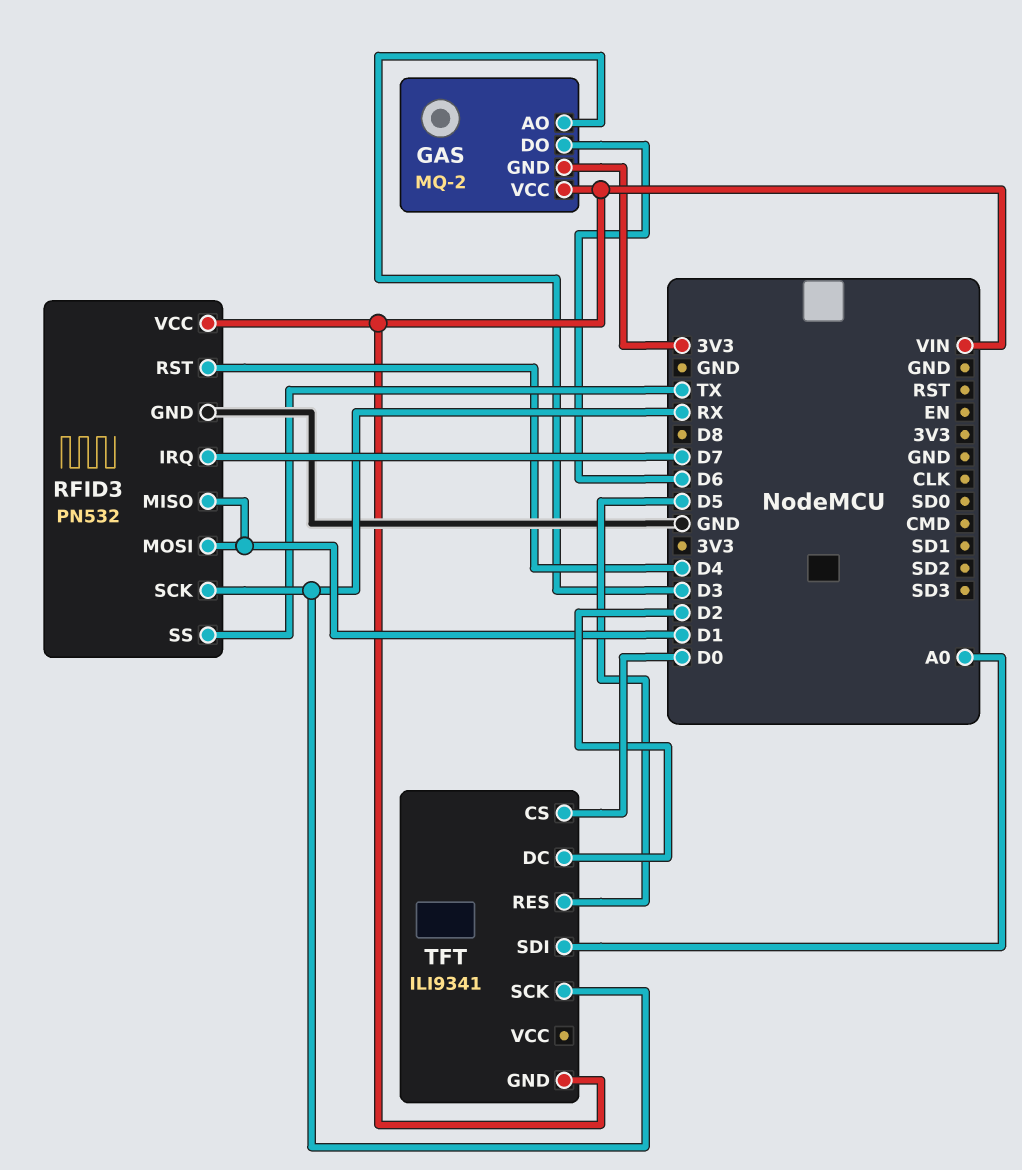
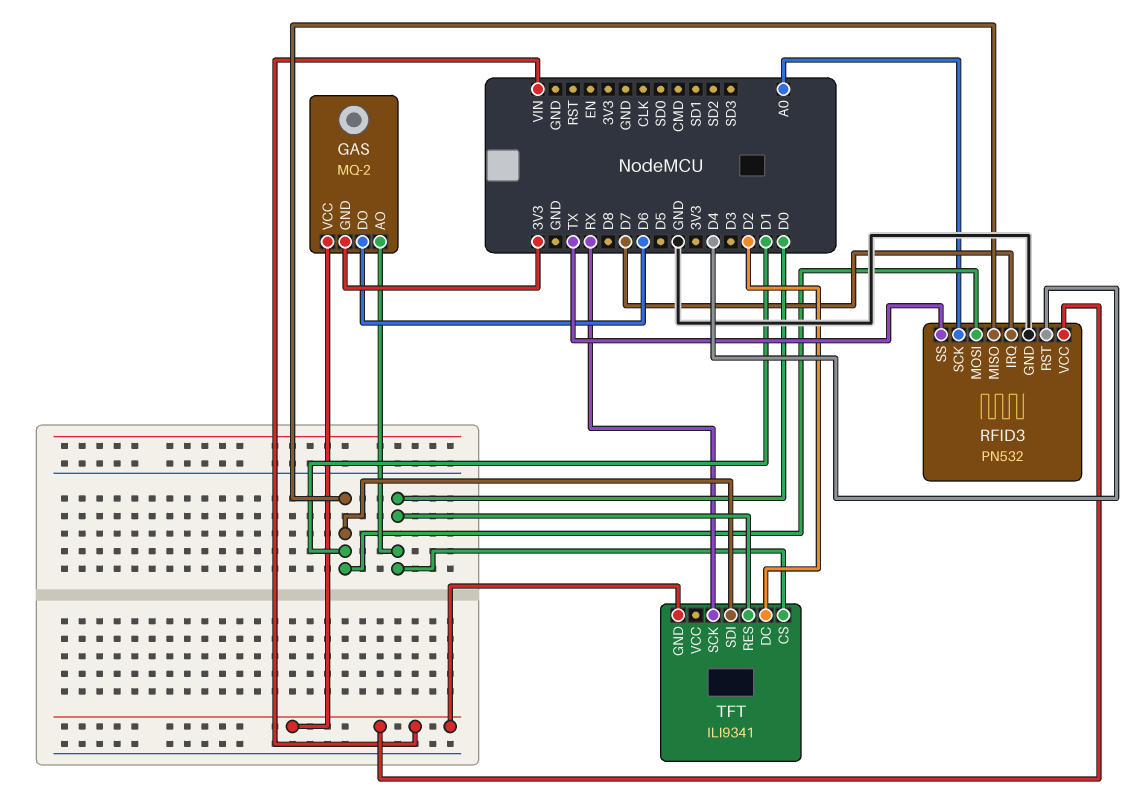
GAS pin AO: D3 -> D0
RFID3 pin SCK: RX -> A0
TFT pin RES: D5 -> D0
TFT pin SDI: A0 -> D1

